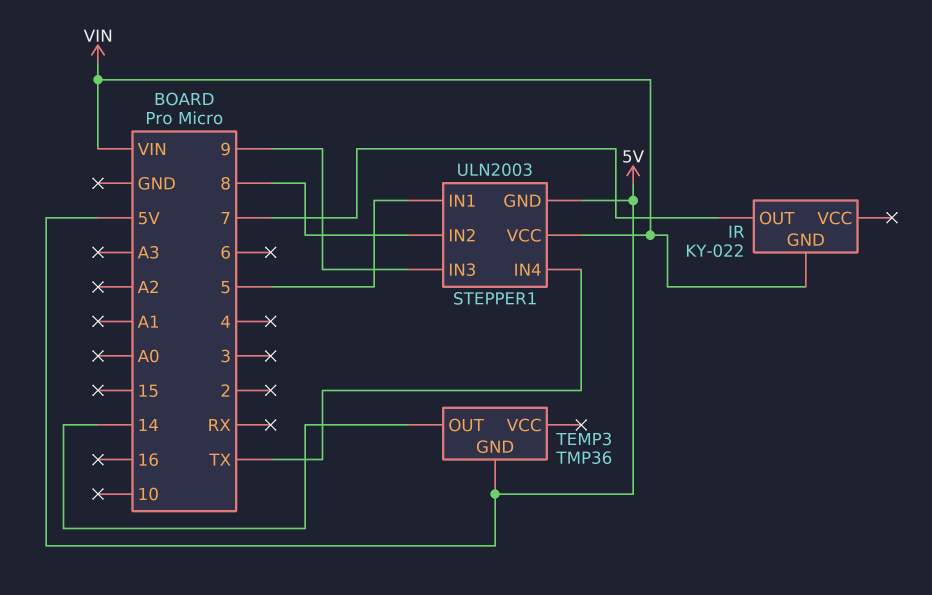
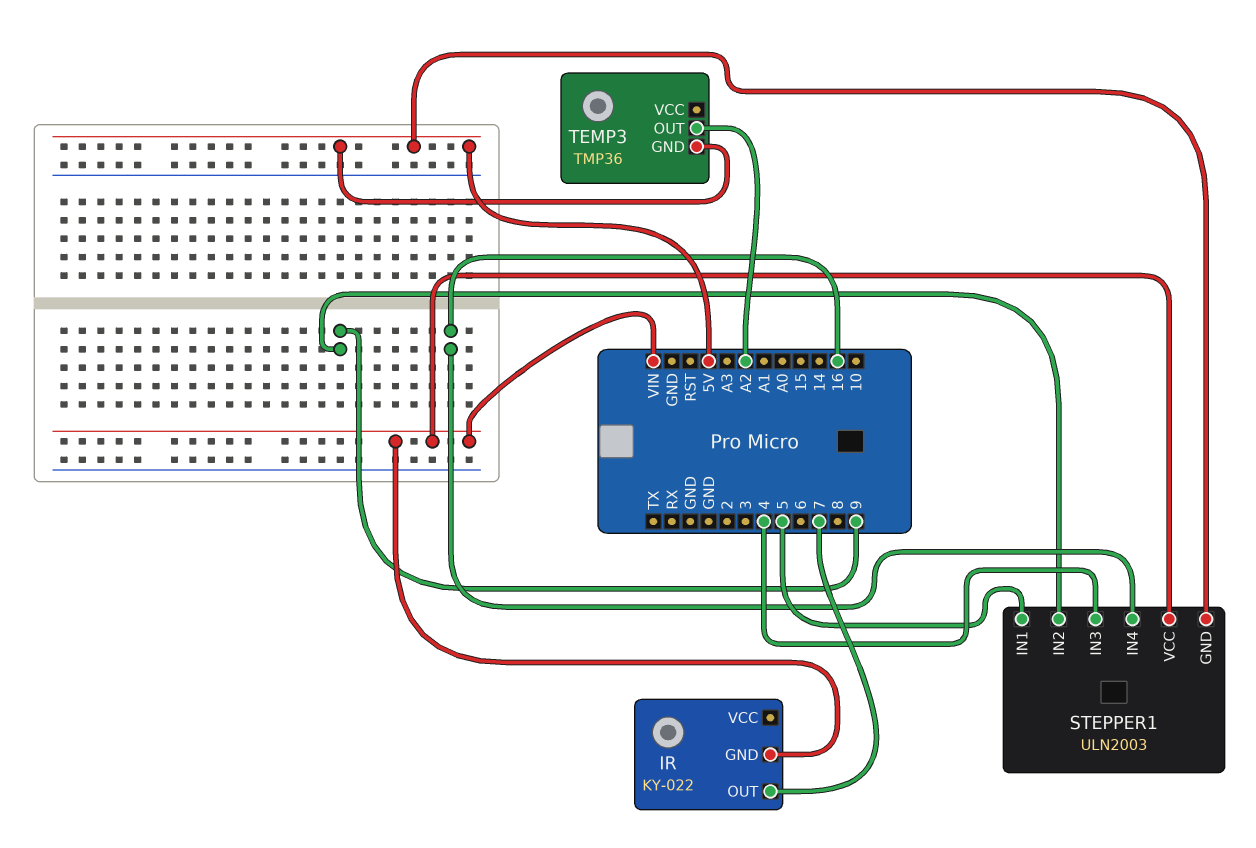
STEPPER1 pin IN2: 8 -> 9
STEPPER1 pin IN3: 9 -> 4
STEPPER1 pin IN4: TX -> 16
TEMP3 pin OUT: 14 -> A2

